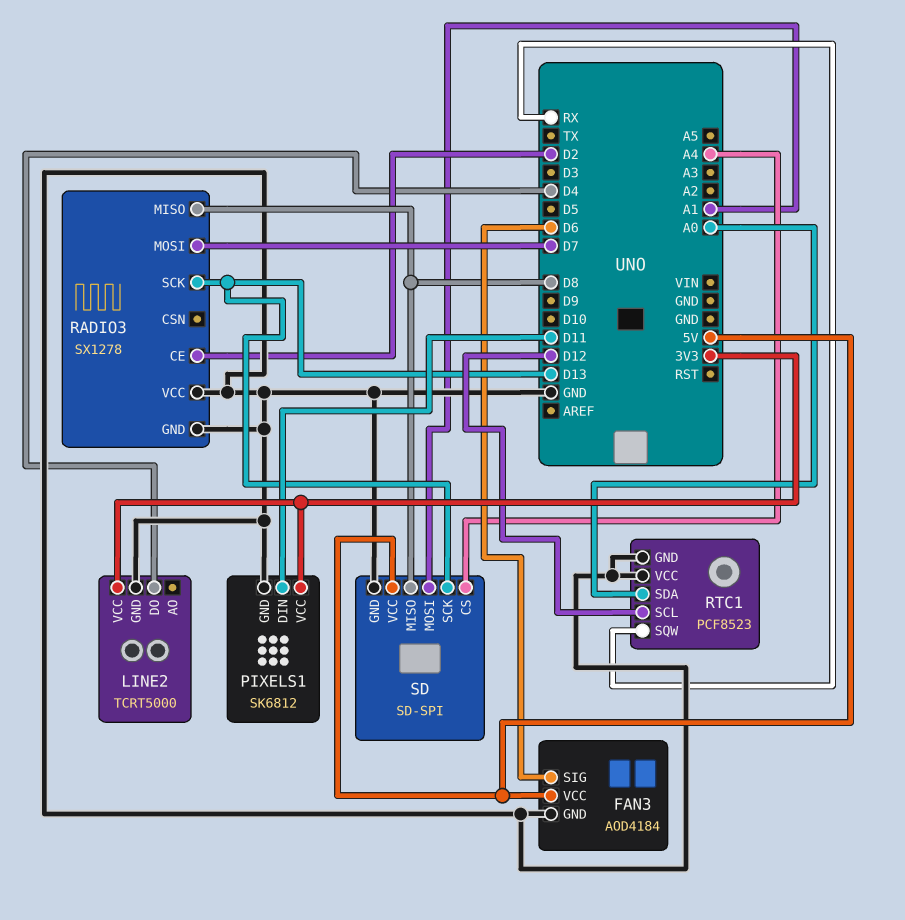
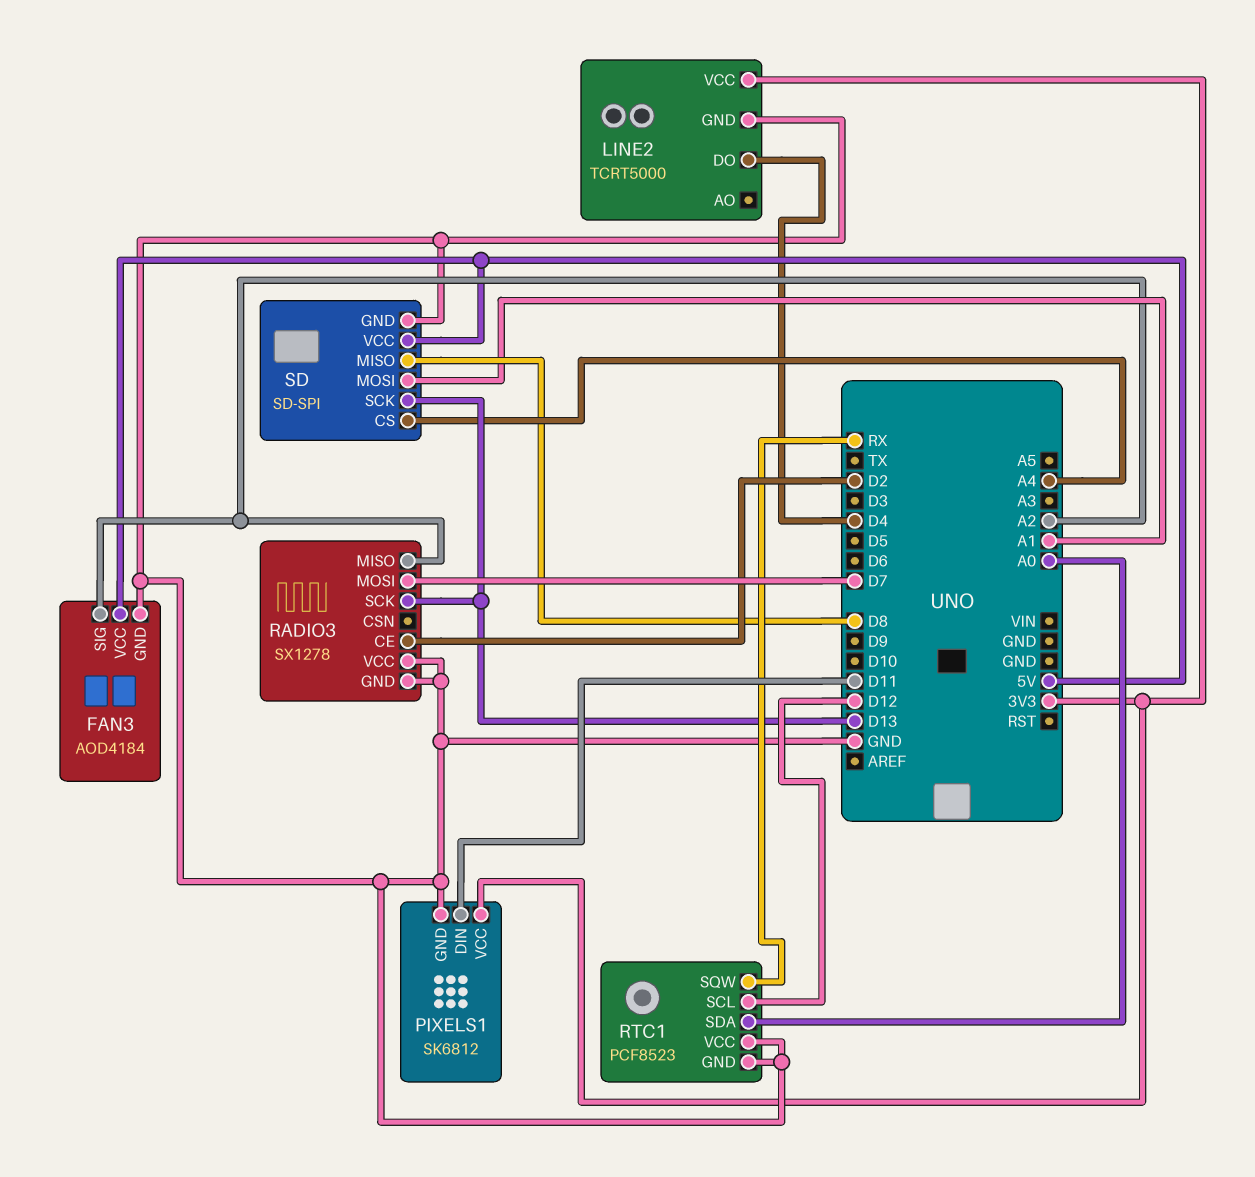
FAN3 pin SIG: D6 -> A2
RADIO3 pin MISO: D8 -> A2

